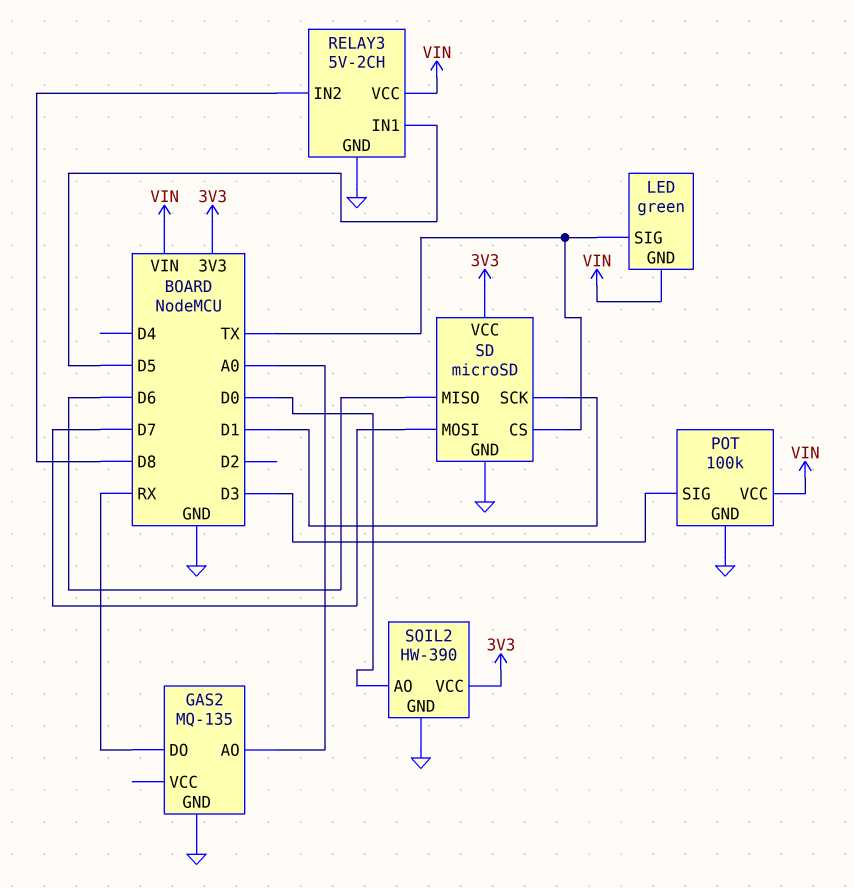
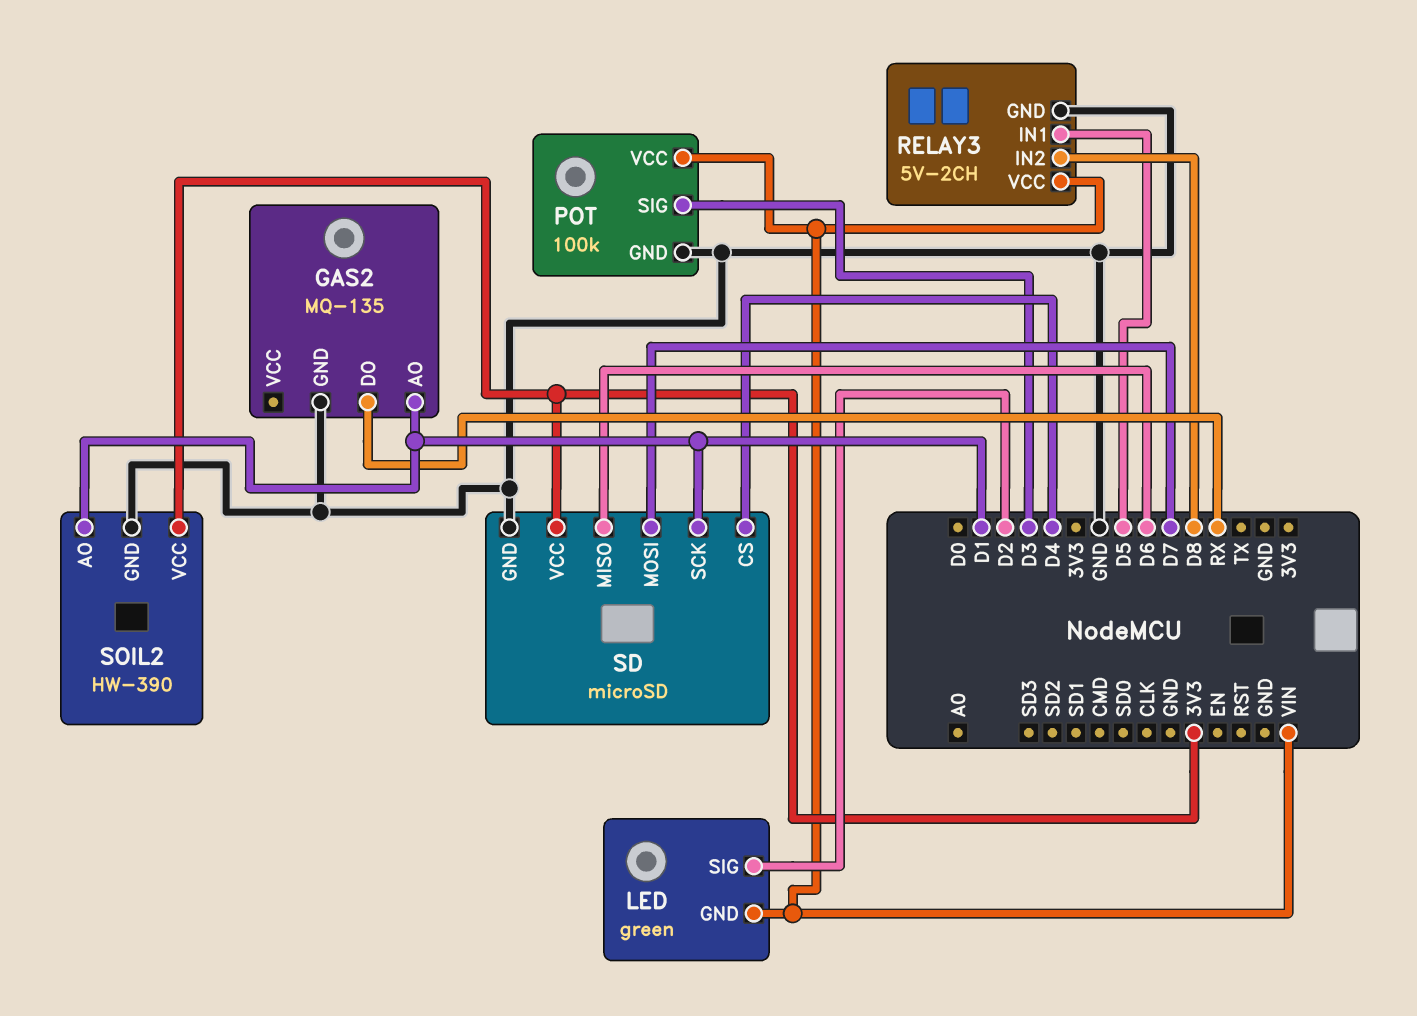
GAS2 pin AO: A0 -> D1
LED pin SIG: TX -> D2
SD pin CS: TX -> D4
SOIL2 pin AO: D0 -> D1

